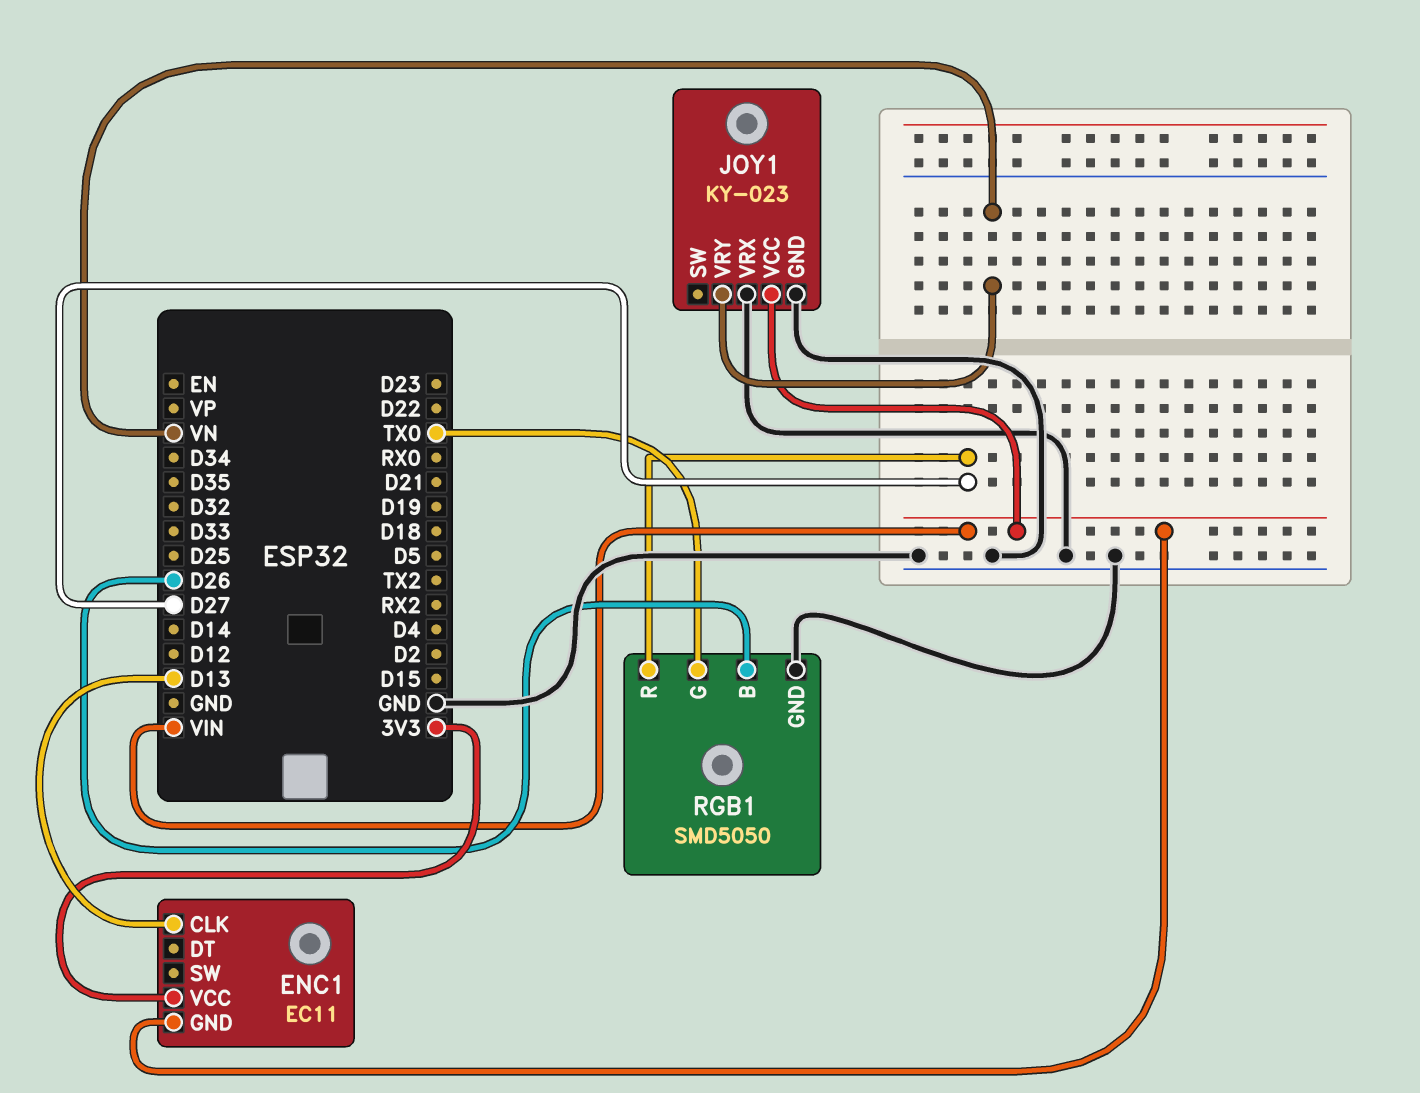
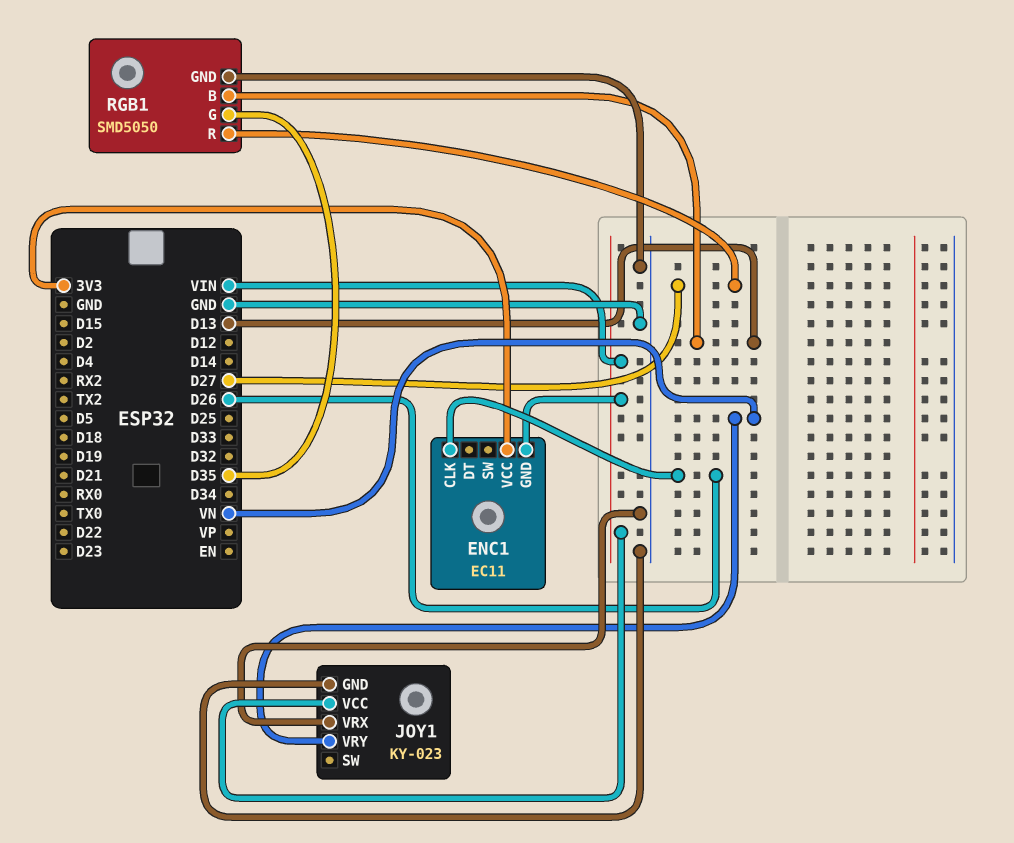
ENC1 pin CLK: D13 -> D26
RGB1 pin B: D26 -> D13
RGB1 pin G: TX0 -> D35

